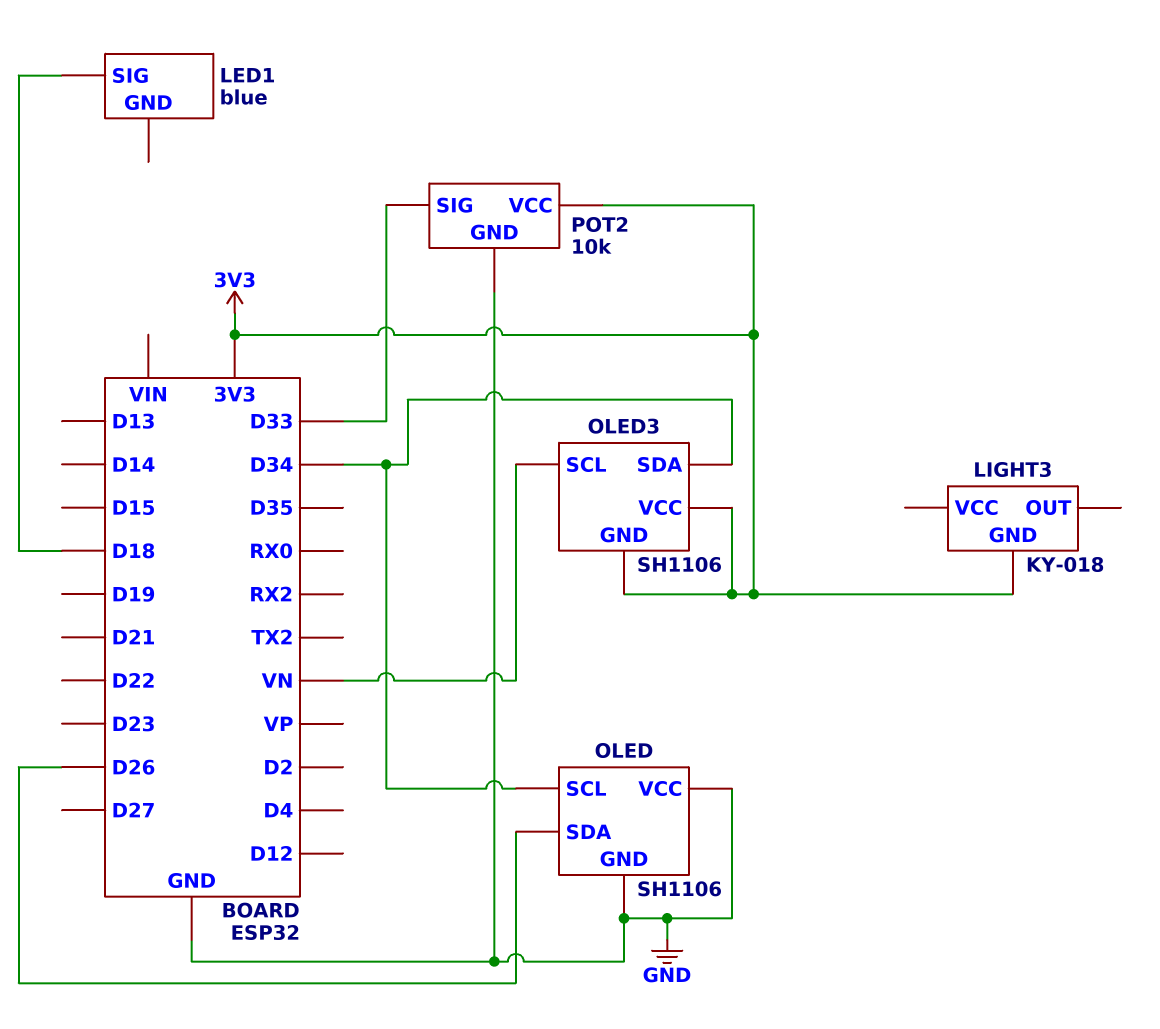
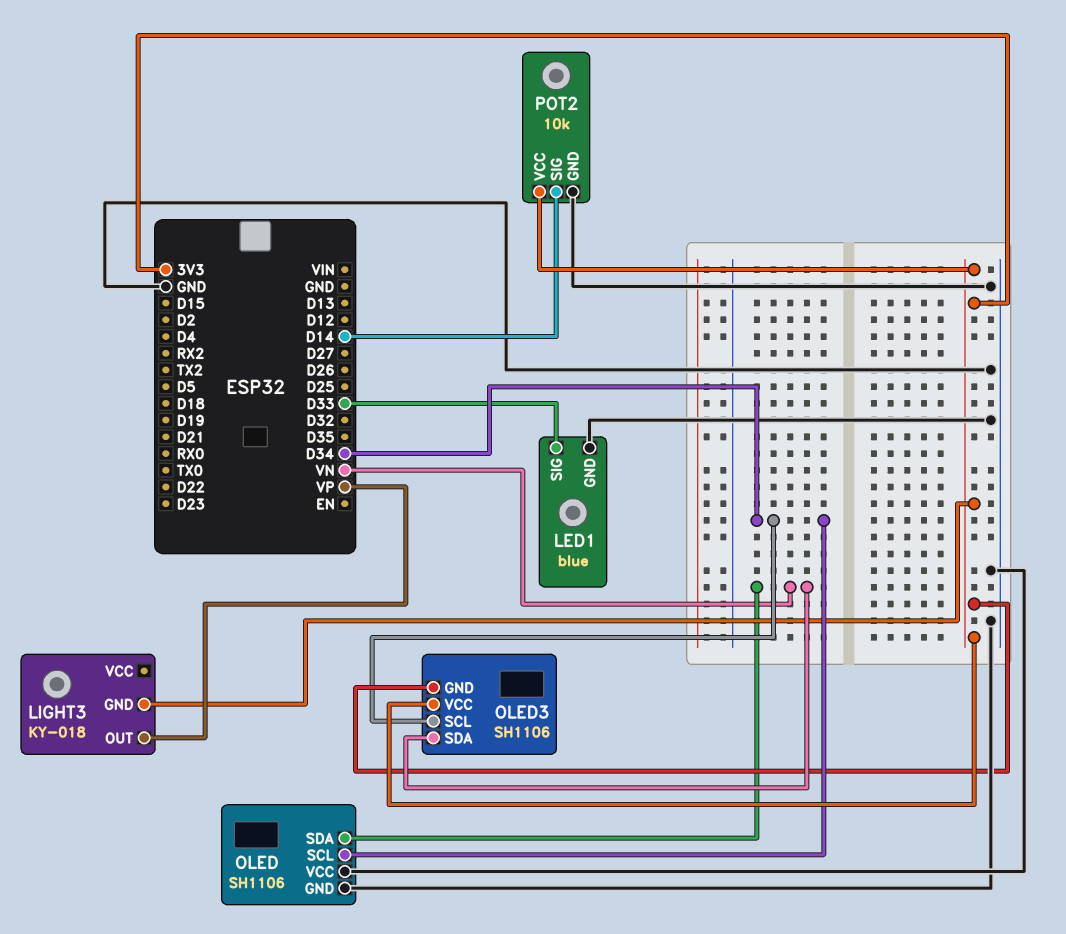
LED1 pin GND: none -> GND
LED1 pin SIG: D18 -> D33
LIGHT3 pin OUT: none -> VP
OLED pin SDA: D26 -> VN
OLED3 pin SCL: VN -> D34
OLED3 pin SDA: D34 -> VN
POT2 pin SIG: D33 -> D14

